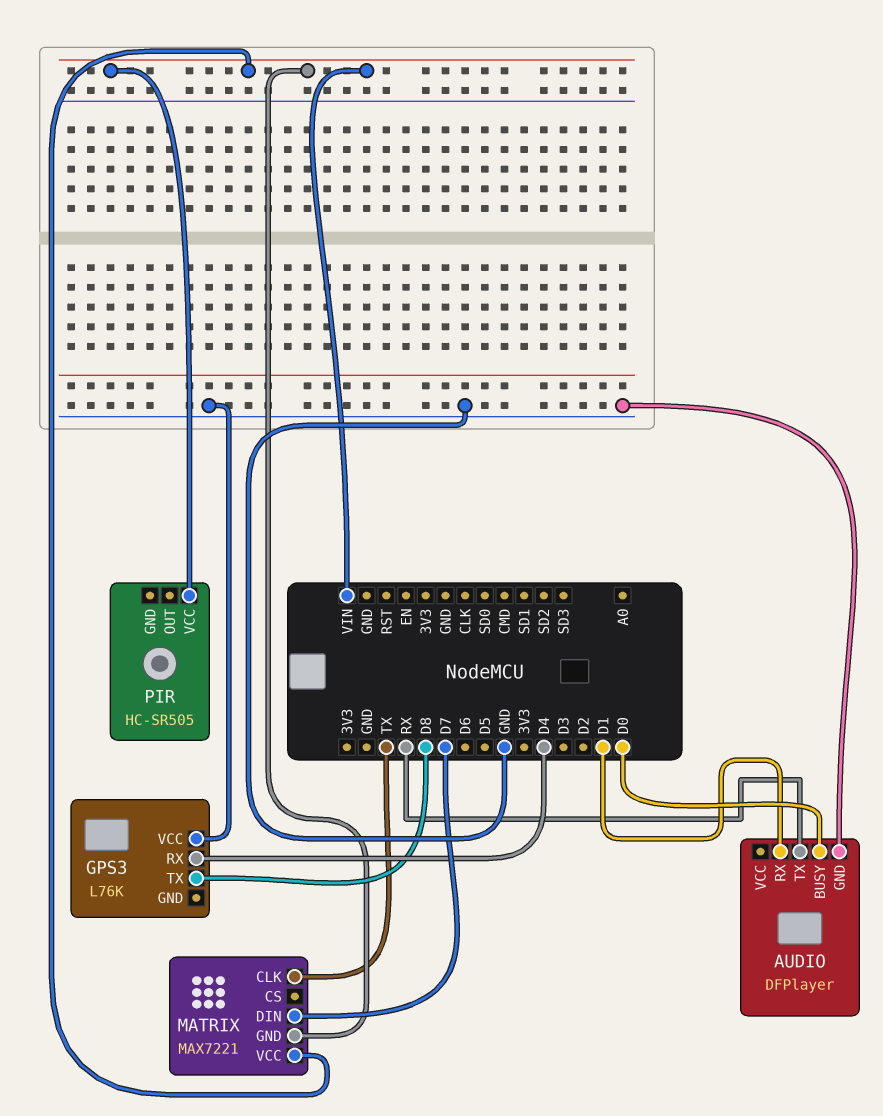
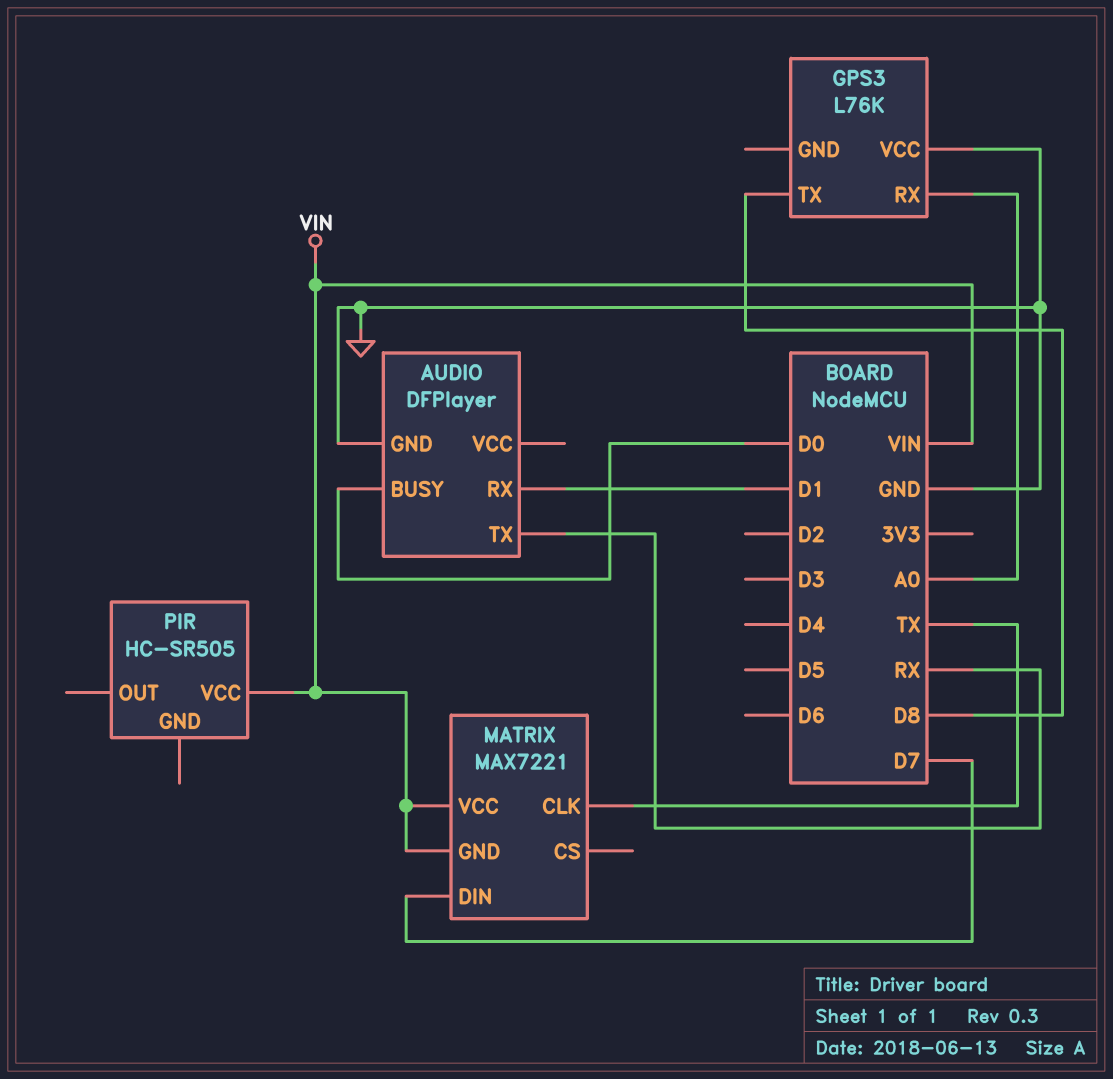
GPS3 pin RX: D4 -> A0

